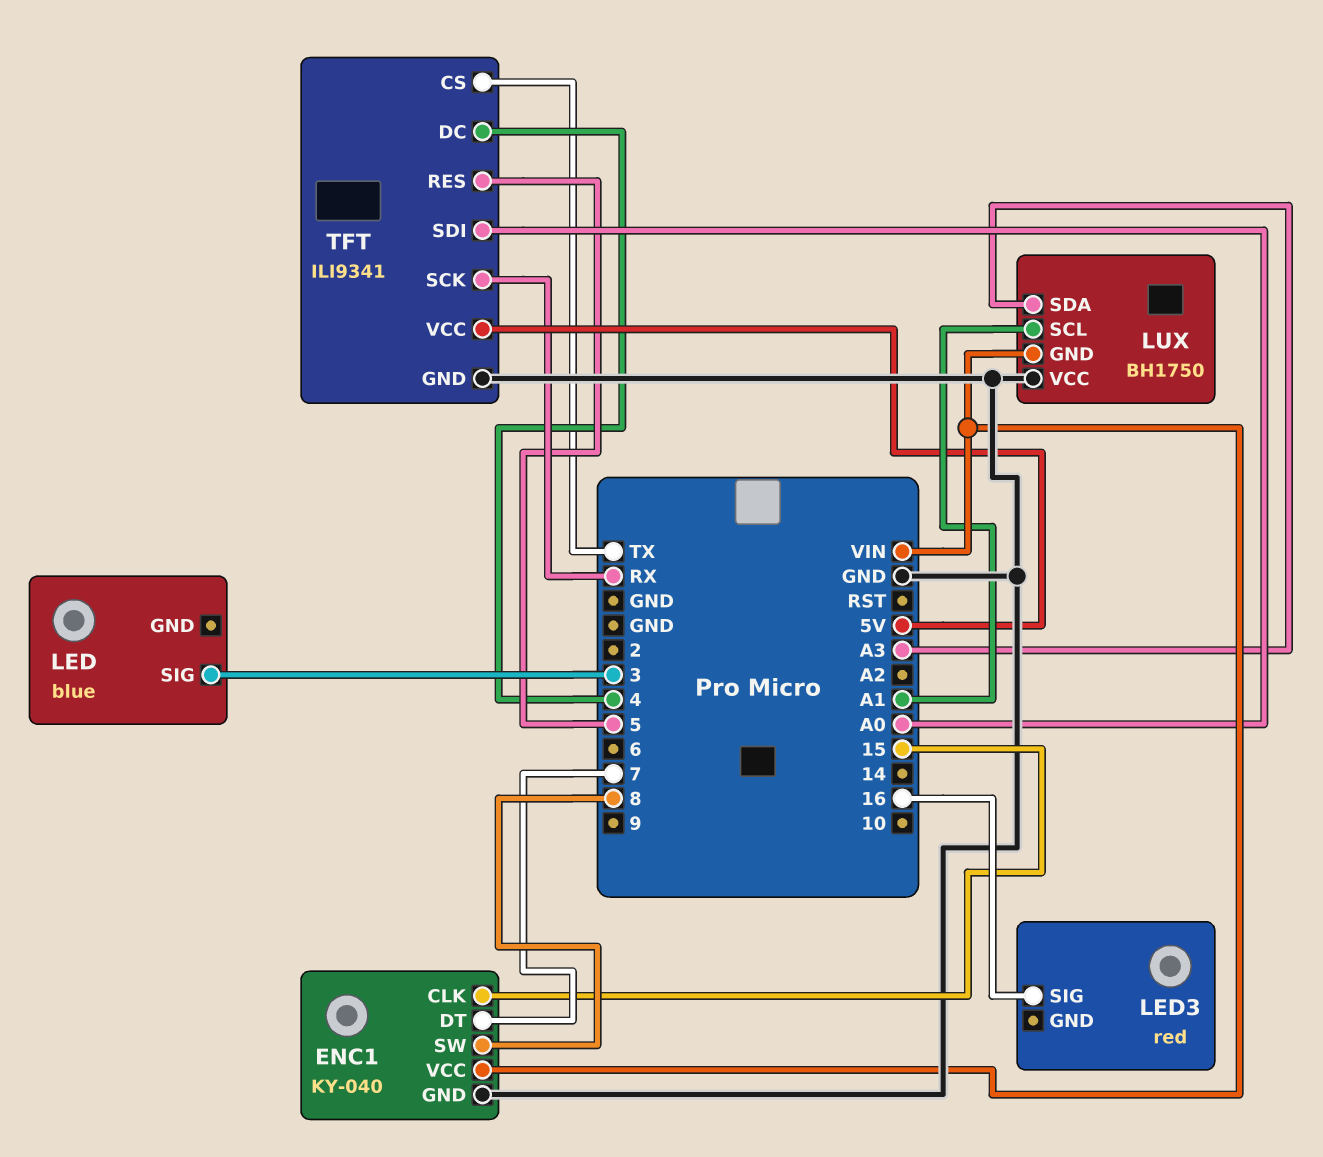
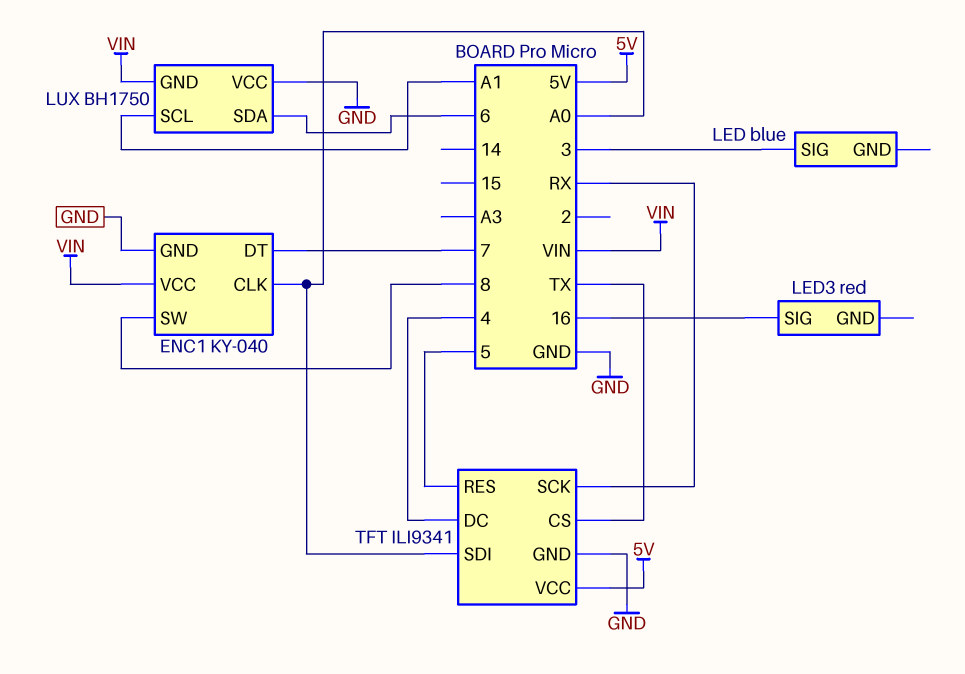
ENC1 pin CLK: 15 -> A0
LUX pin SDA: A3 -> 6

